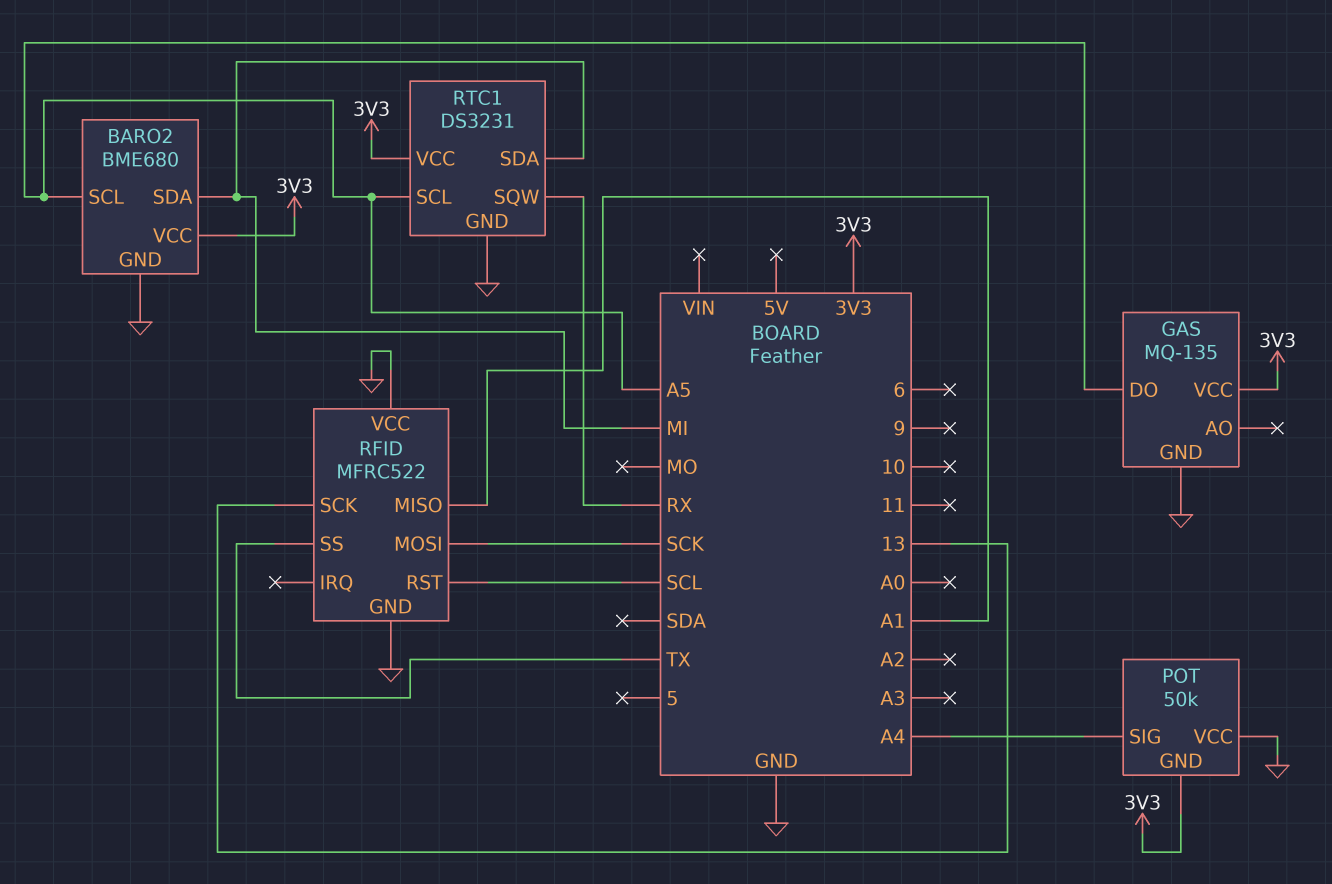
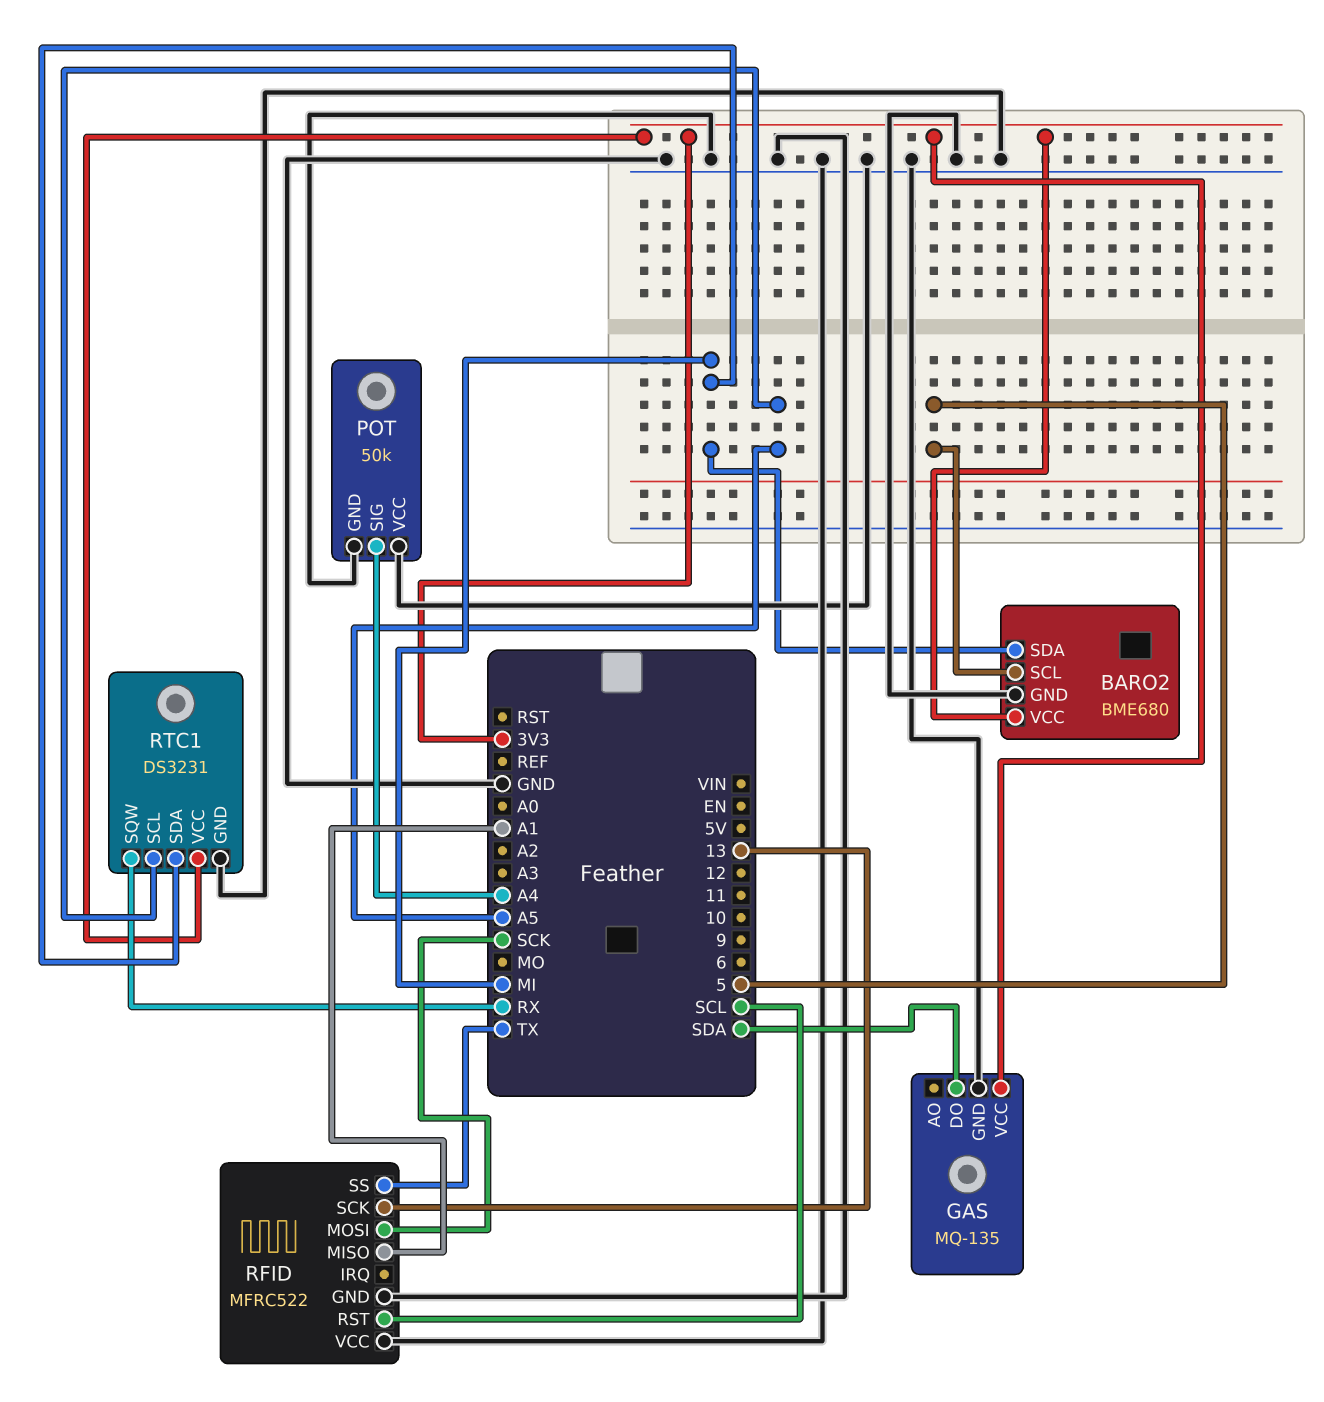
BARO2 pin SCL: A5 -> 5
GAS pin DO: A5 -> SDA
POT pin GND: 3V3 -> GND

